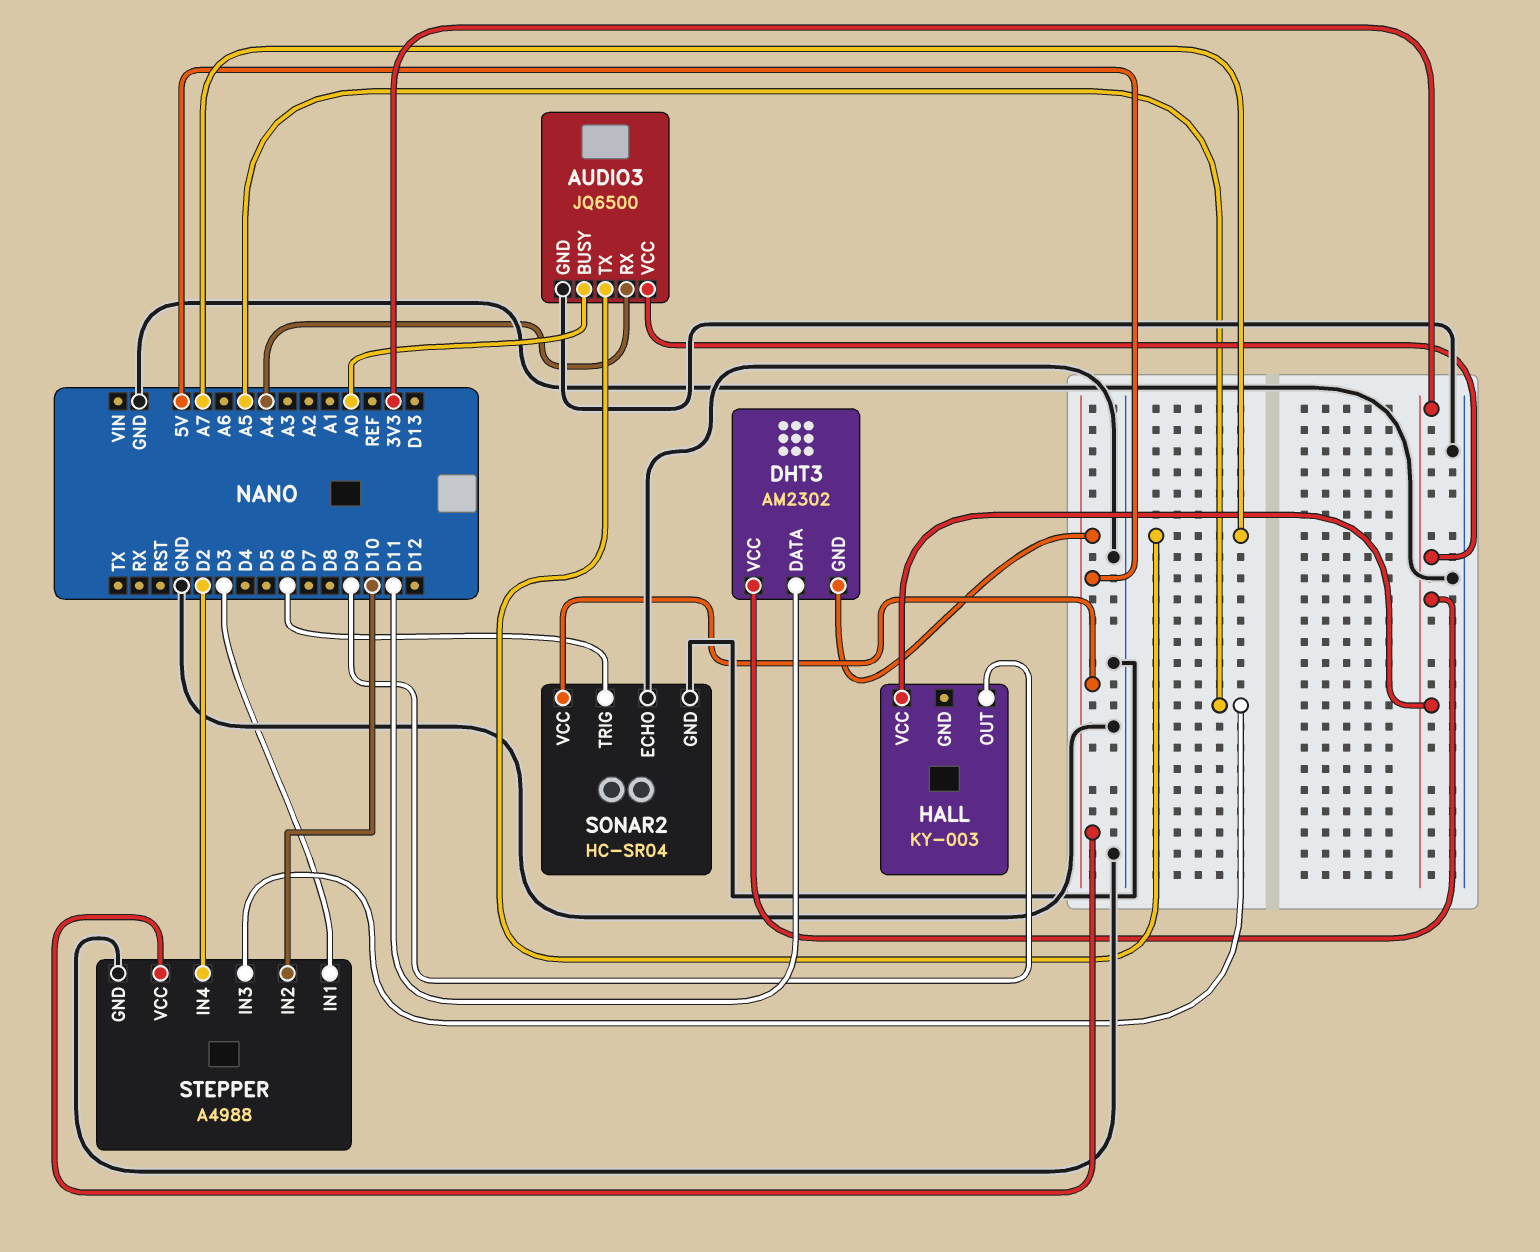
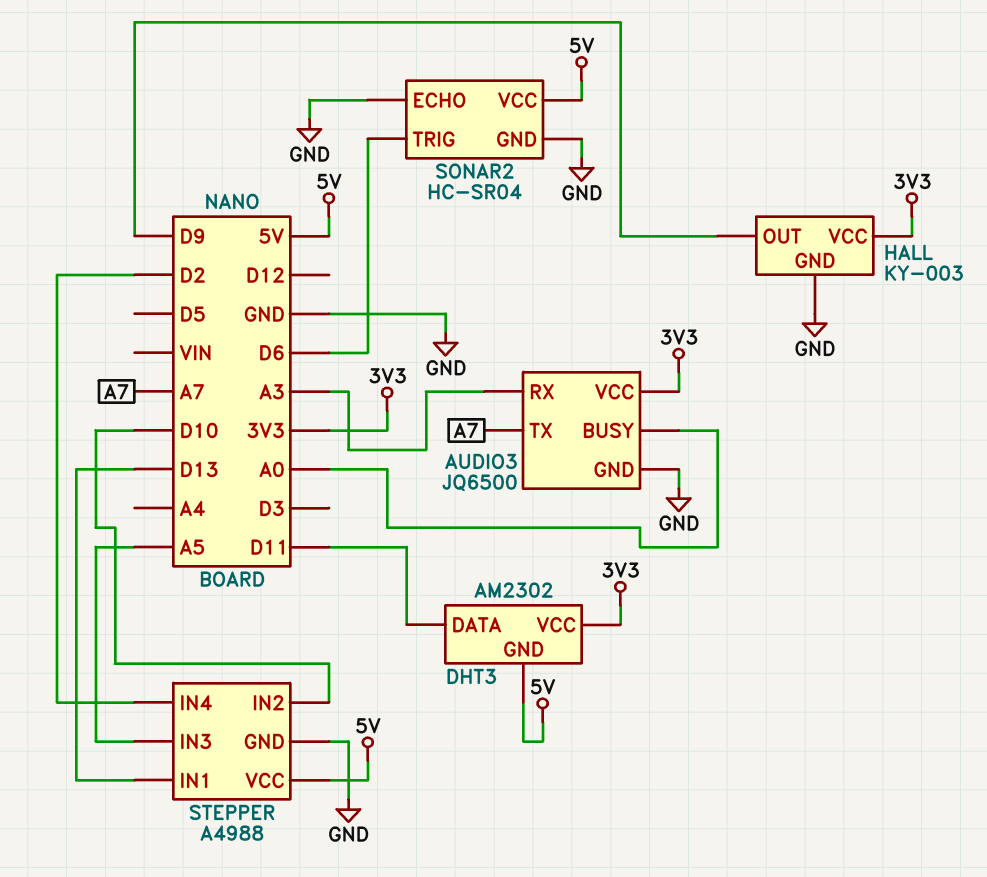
AUDIO3 pin RX: A4 -> A3
HALL pin GND: none -> GND
STEPPER pin IN1: D3 -> D13

